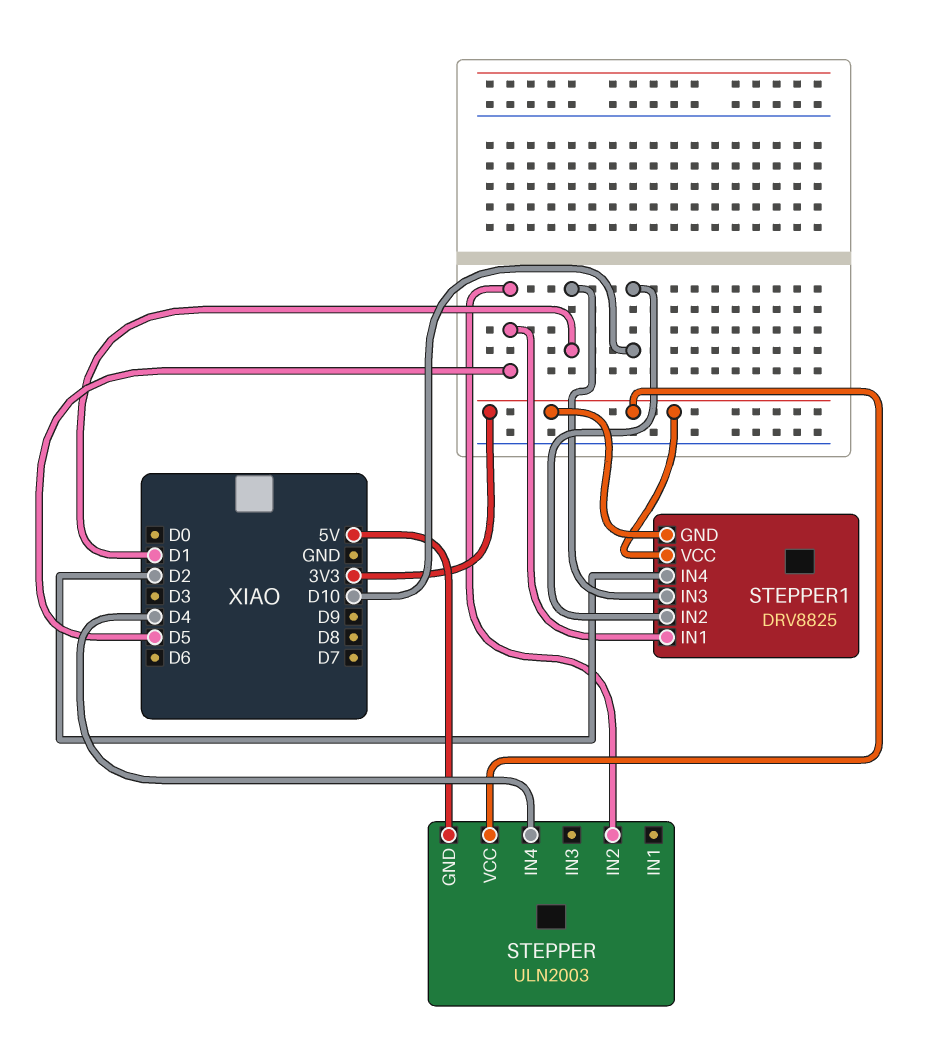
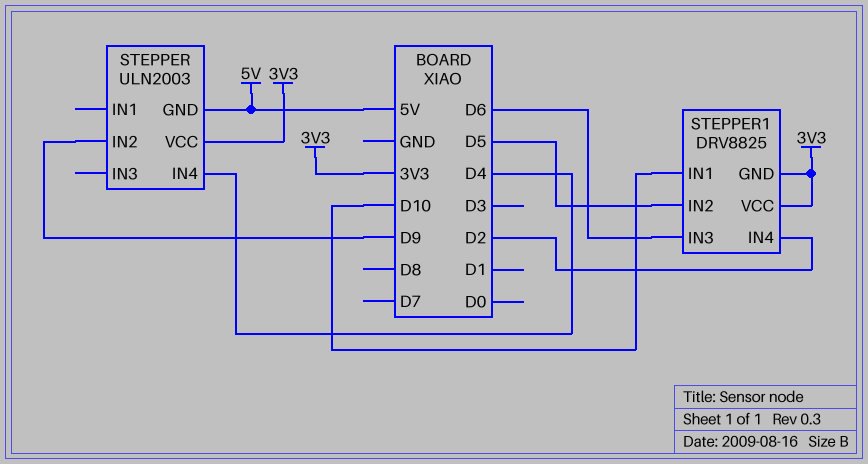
STEPPER pin IN2: D5 -> D9
STEPPER1 pin IN1: D5 -> D10
STEPPER1 pin IN2: D10 -> D5
STEPPER1 pin IN3: D1 -> D6

